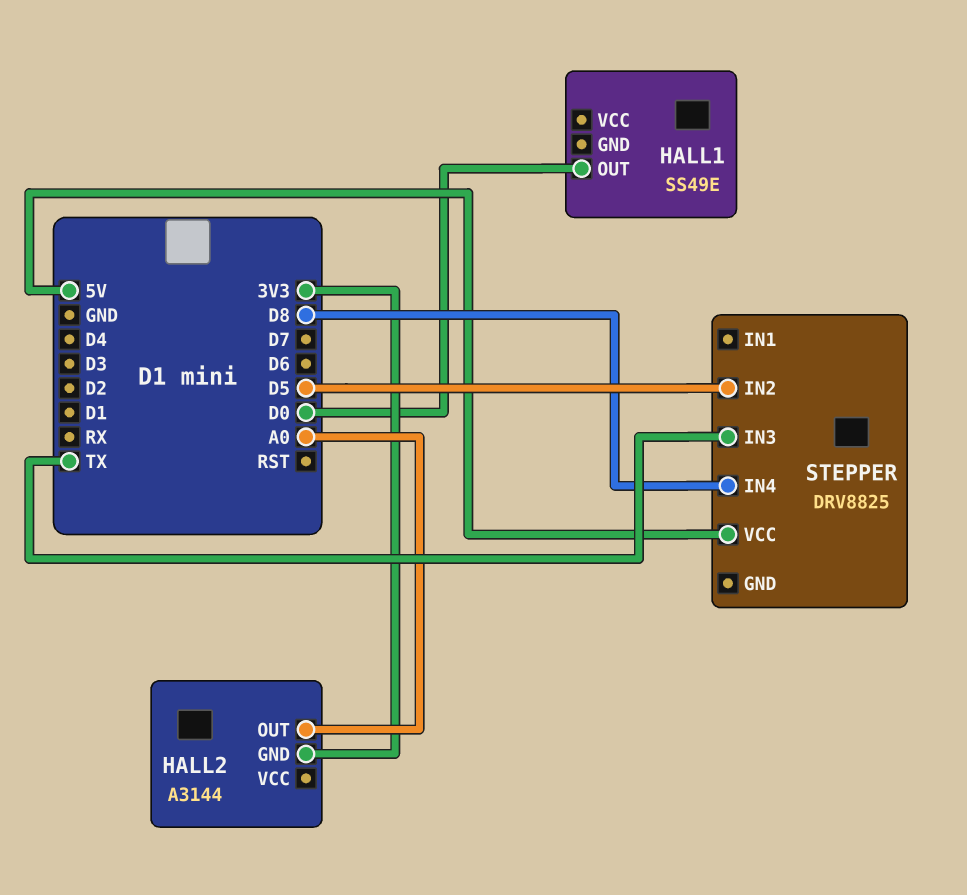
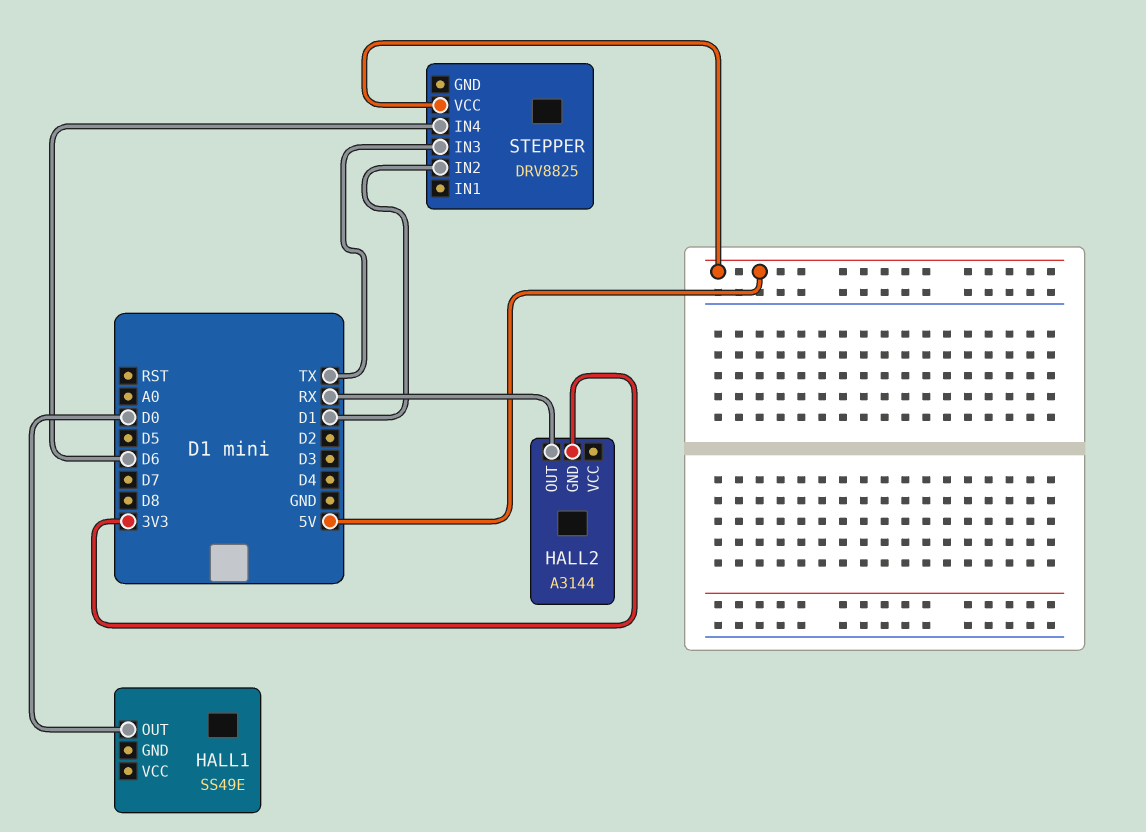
HALL2 pin OUT: A0 -> RX
STEPPER pin IN2: D5 -> D1
STEPPER pin IN4: D8 -> D6

